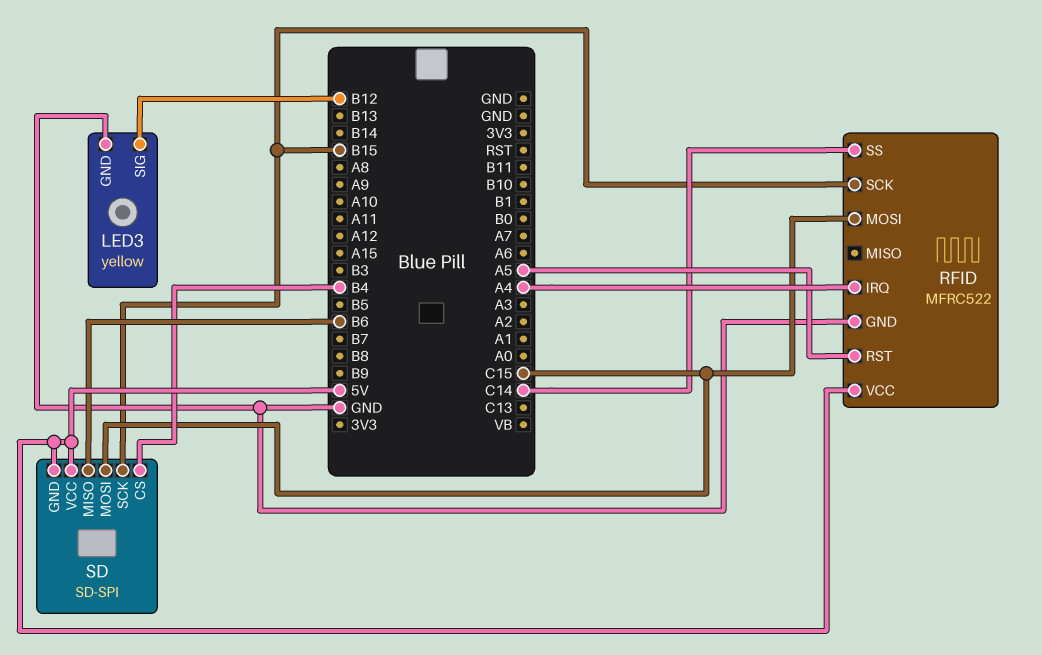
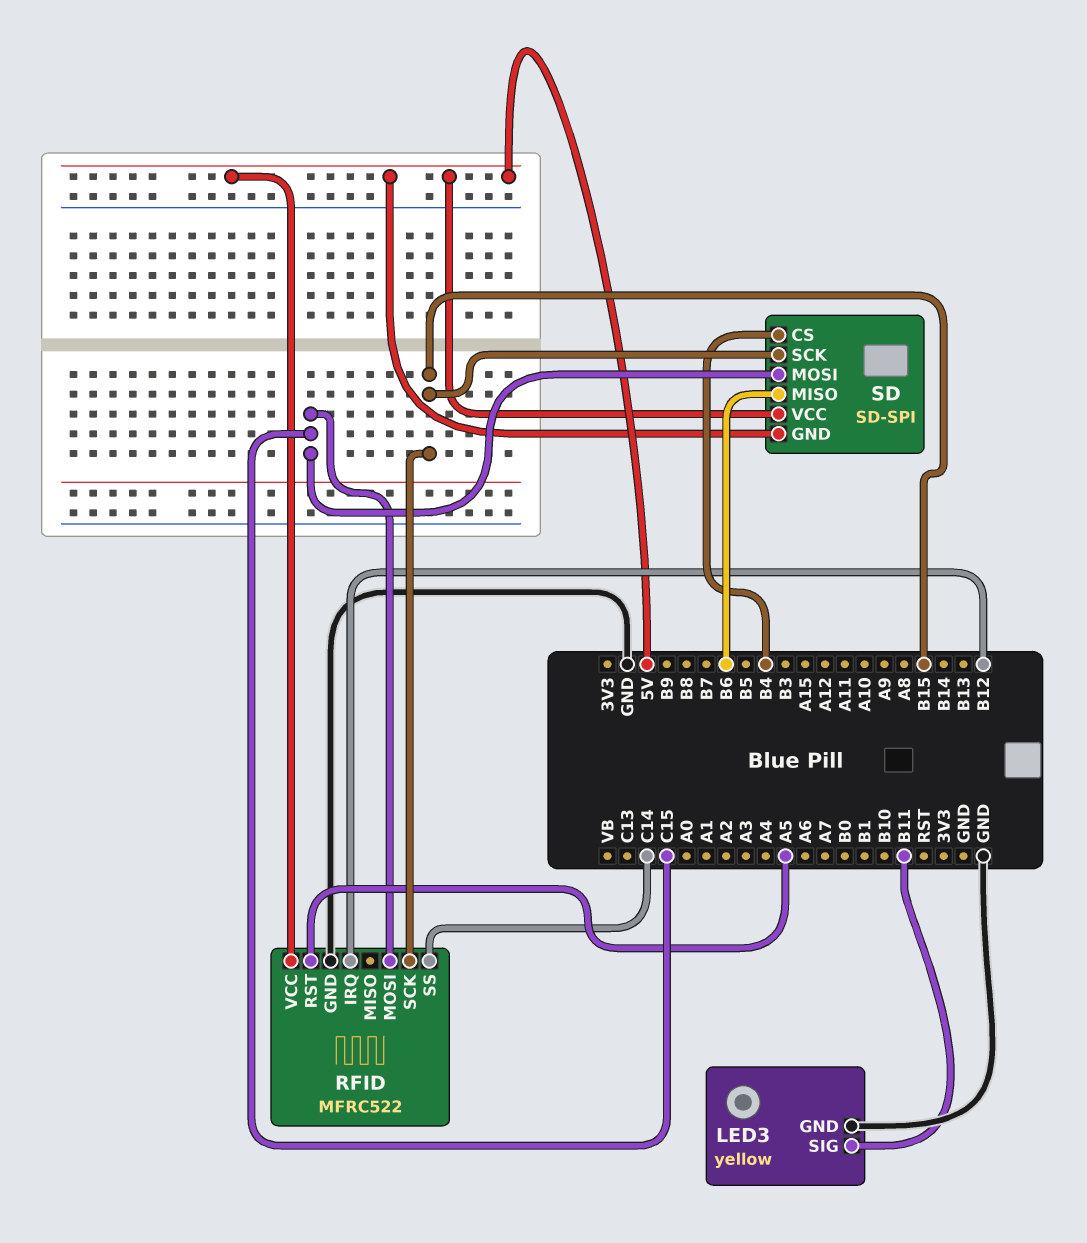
LED3 pin SIG: B12 -> B11
RFID pin IRQ: A4 -> B12

